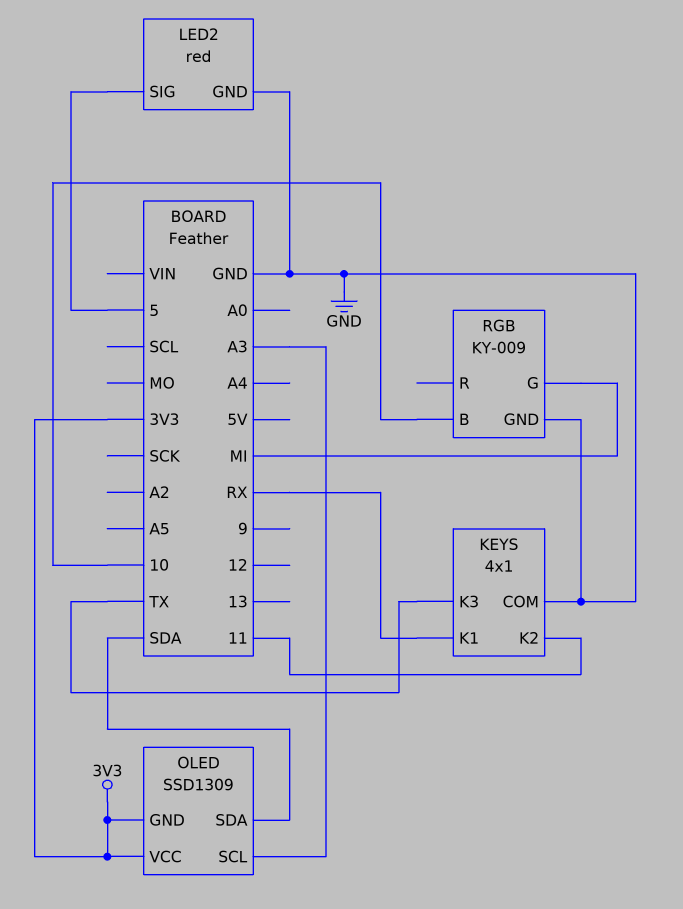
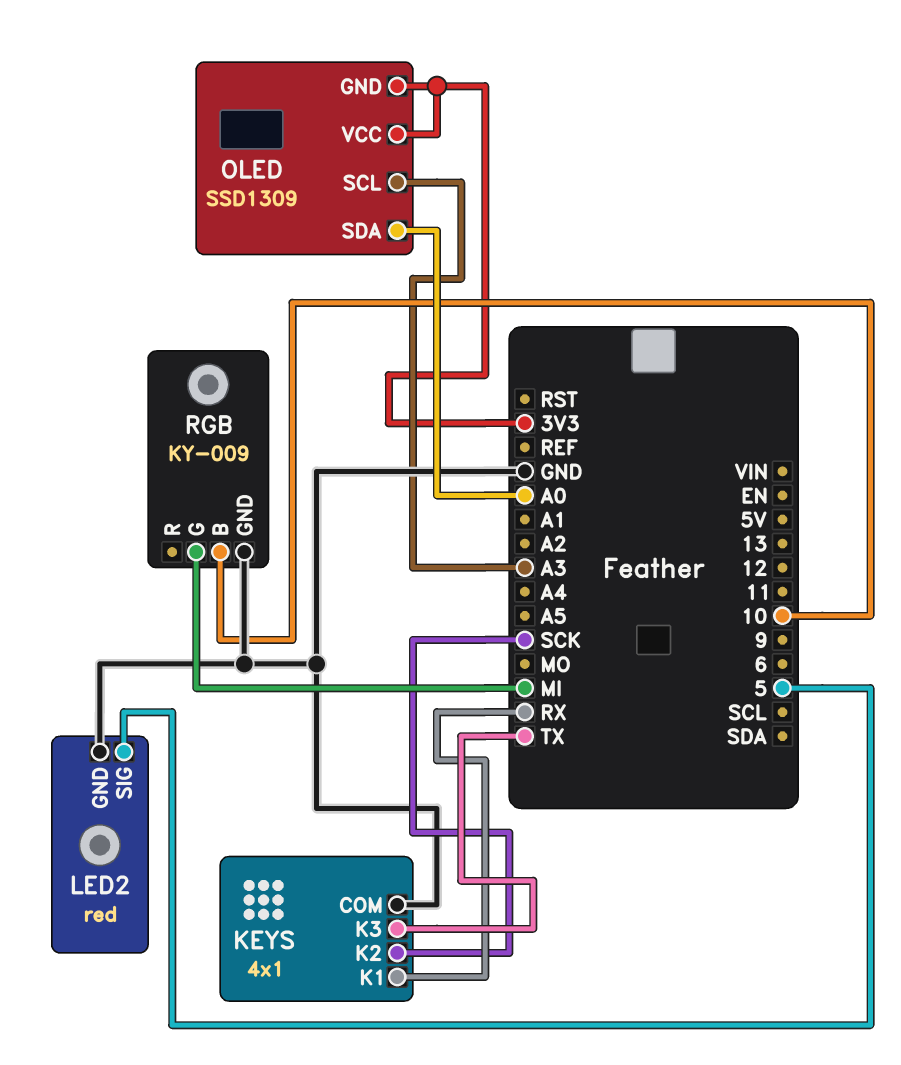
KEYS pin K2: 11 -> SCK
OLED pin SDA: SDA -> A0

